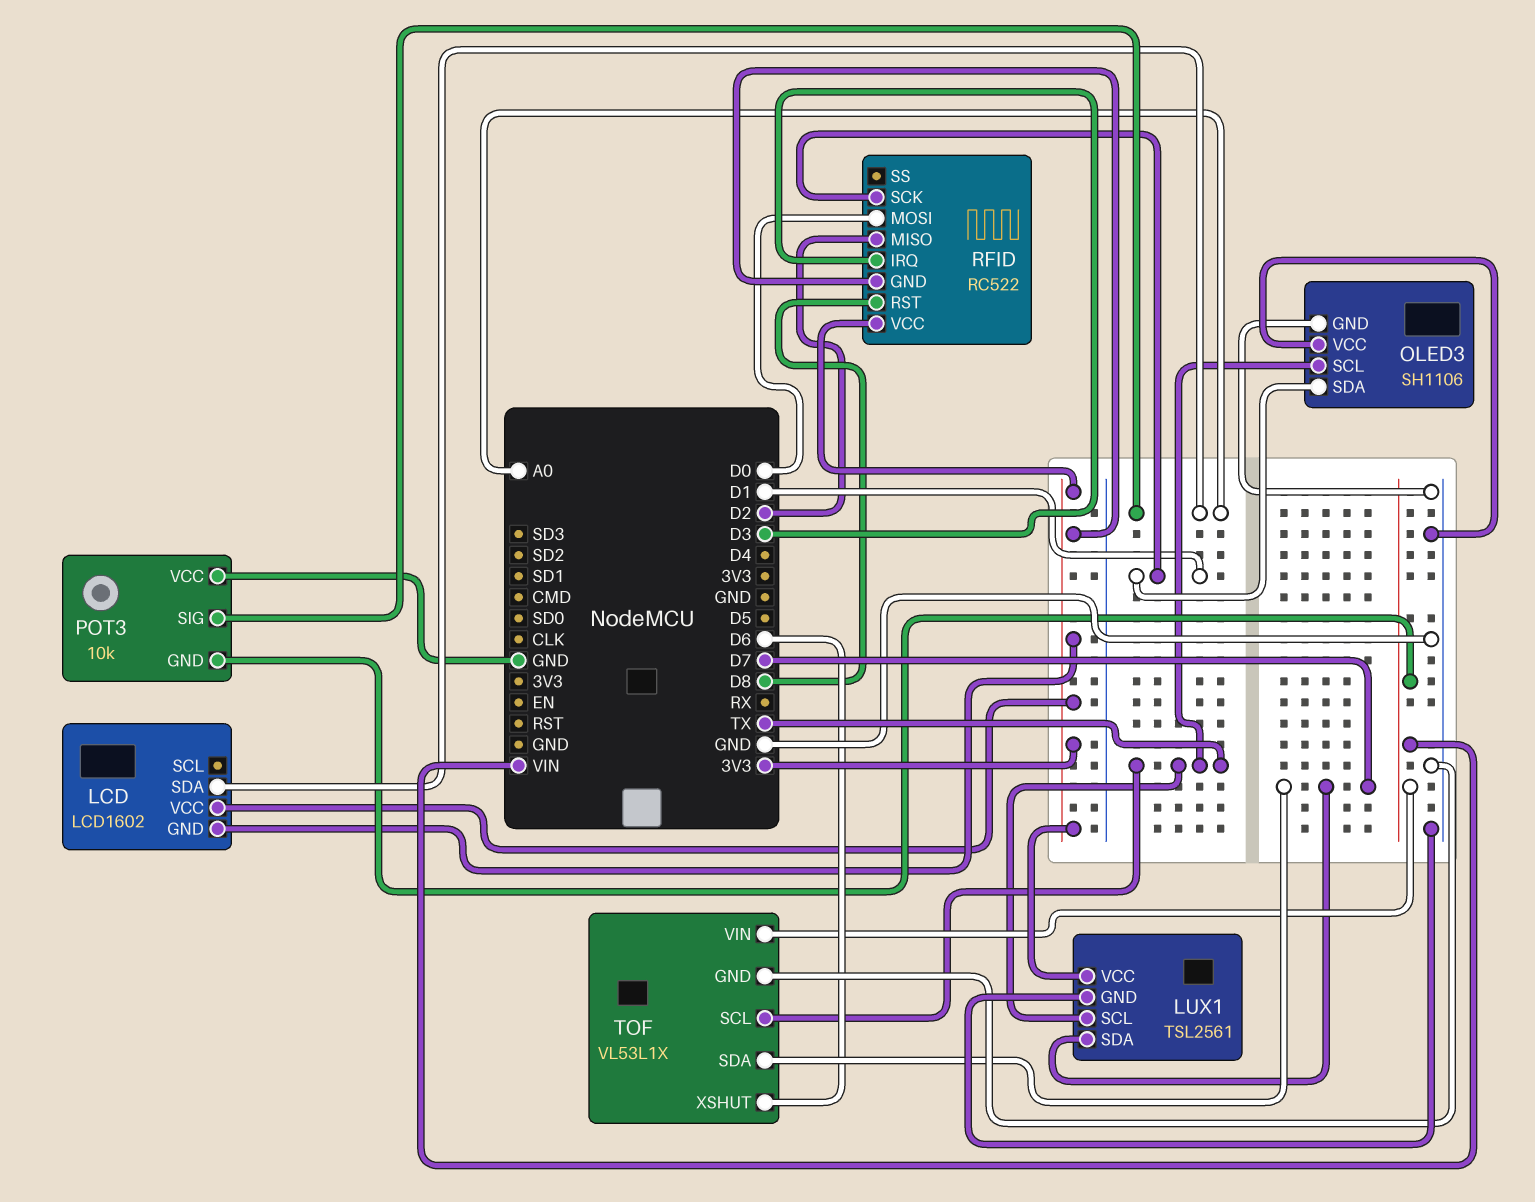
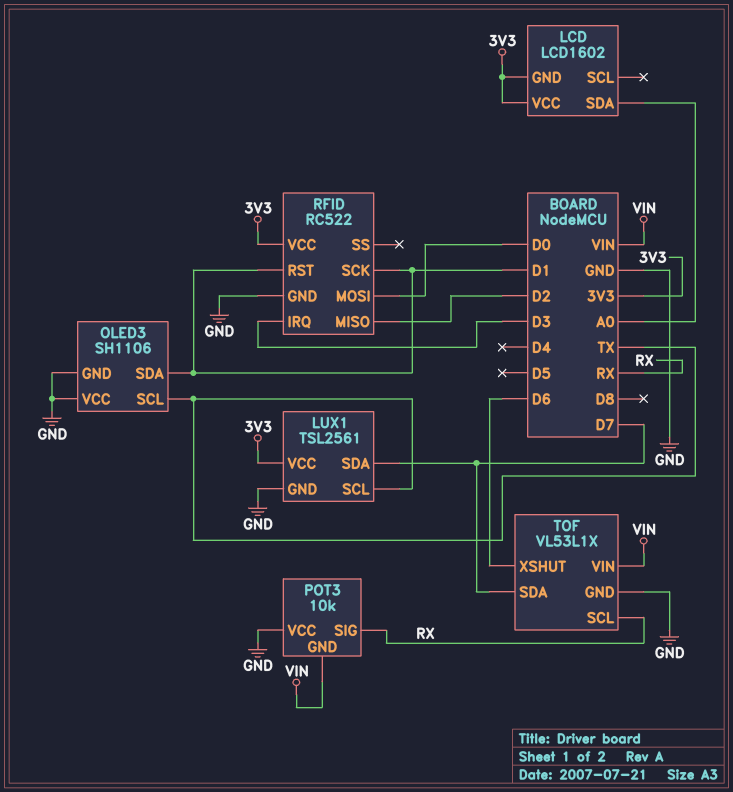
POT3 pin SIG: A0 -> RX
RFID pin GND: 3V3 -> GND
RFID pin RST: D8 -> D1
TOF pin SCL: TX -> RX

